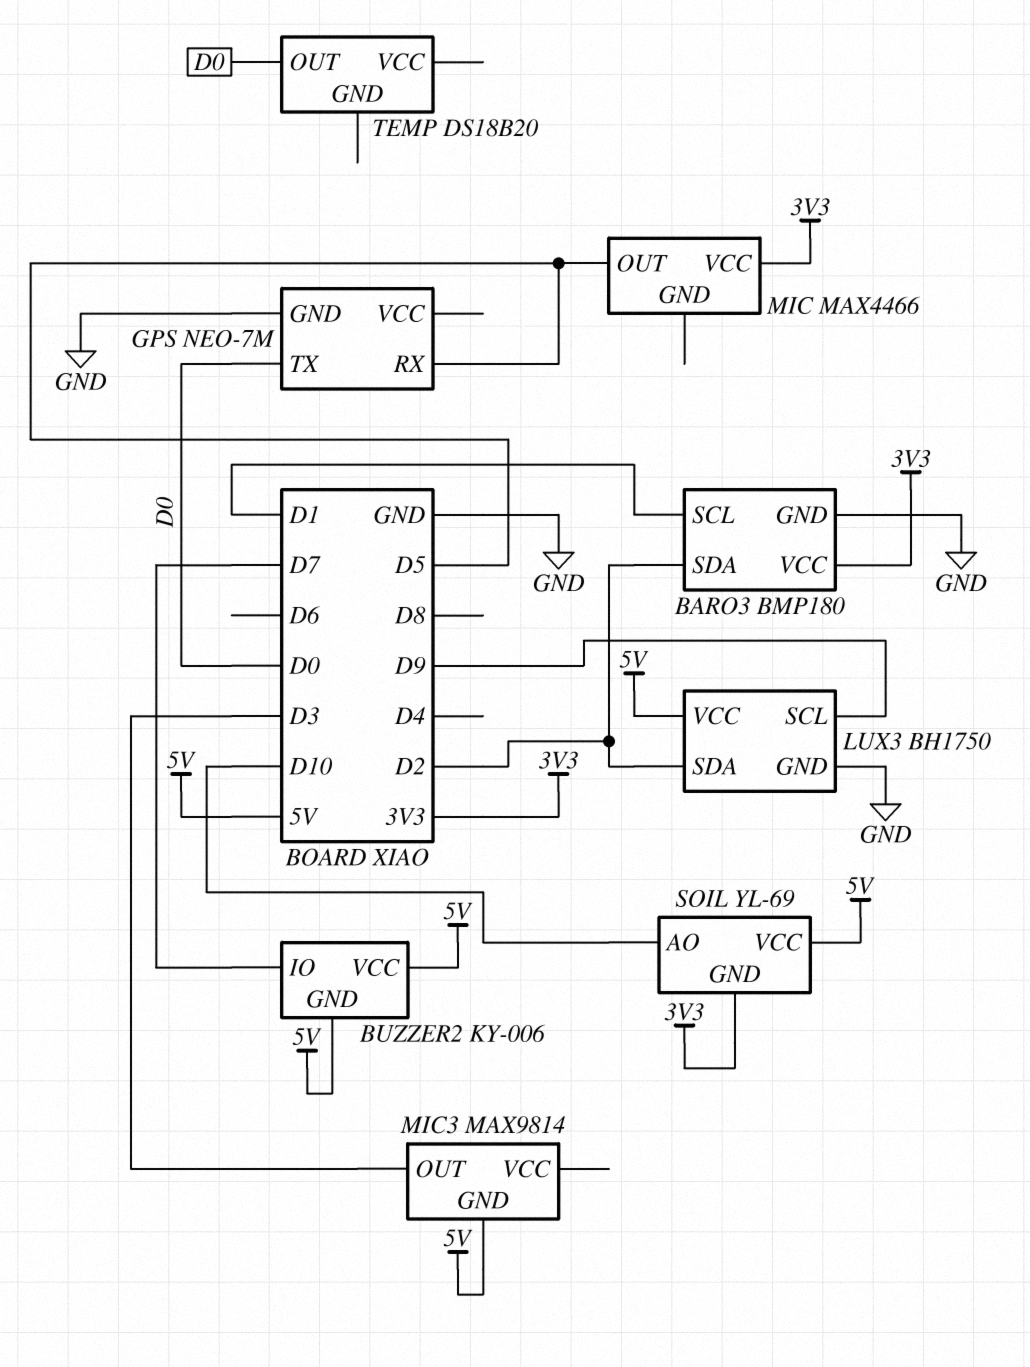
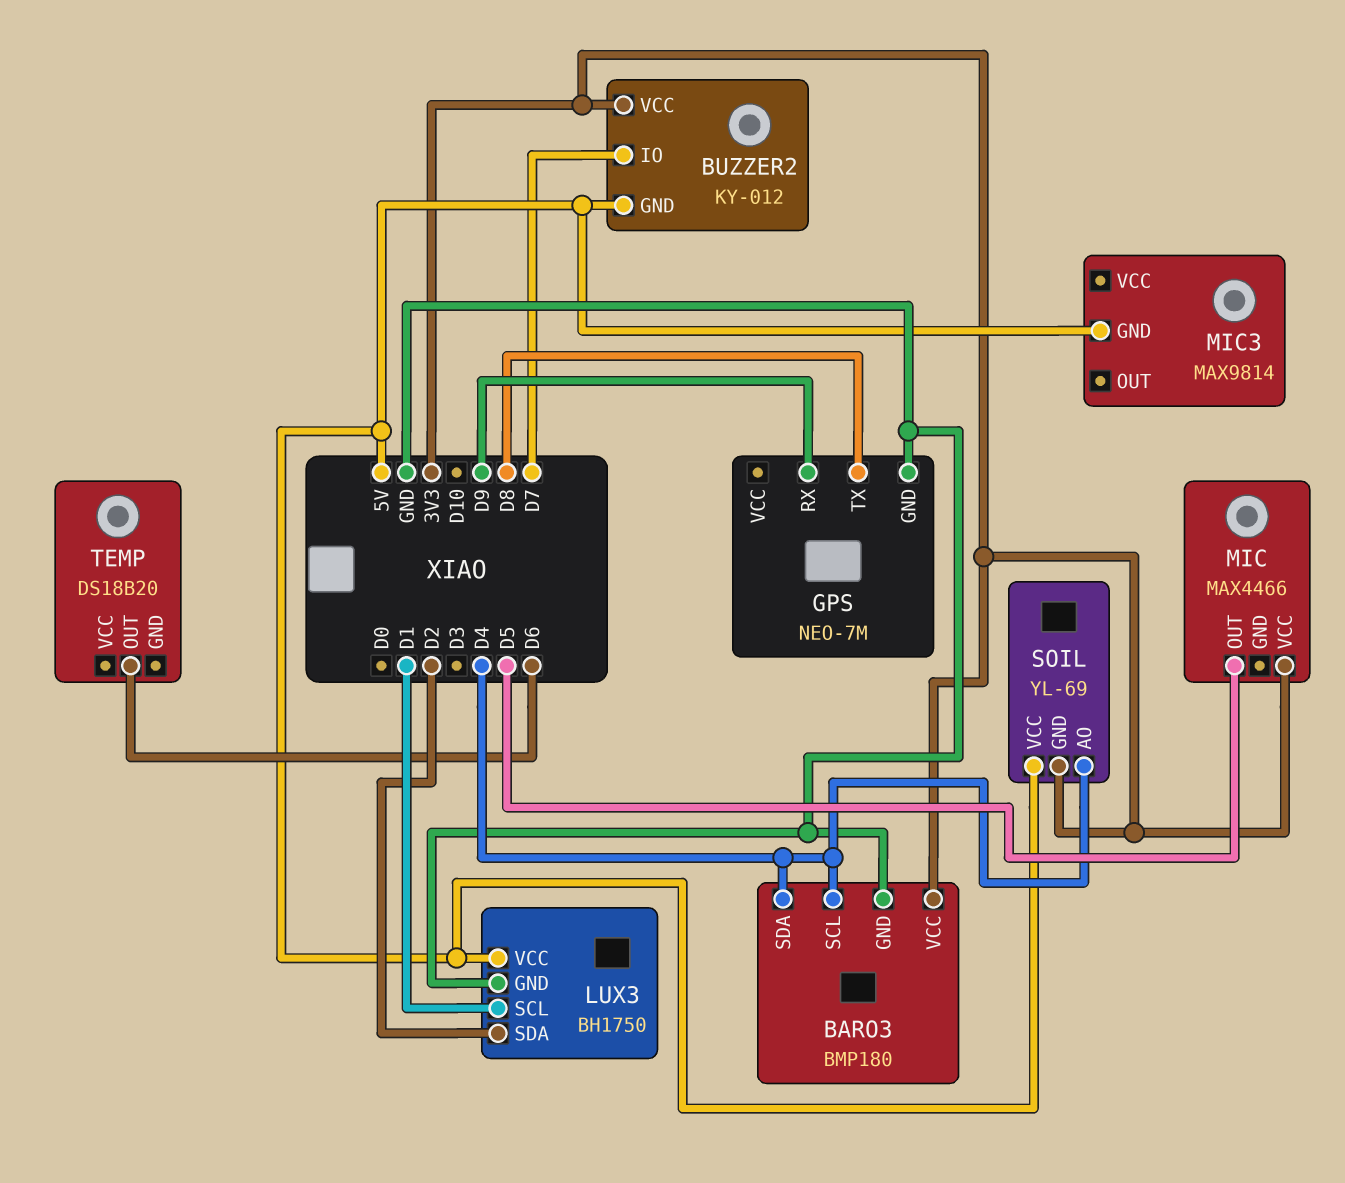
BARO3 pin SCL: D1 -> D4
BARO3 pin SDA: D2 -> D4
BUZZER2: KY-006 -> KY-012
BUZZER2 pin VCC: 5V -> 3V3
GPS pin RX: D5 -> D9
GPS pin TX: D0 -> D8
LUX3 pin SCL: D9 -> D1
MIC3 pin OUT: D3 -> none
SOIL pin AO: D10 -> D4
TEMP pin OUT: D0 -> D6

